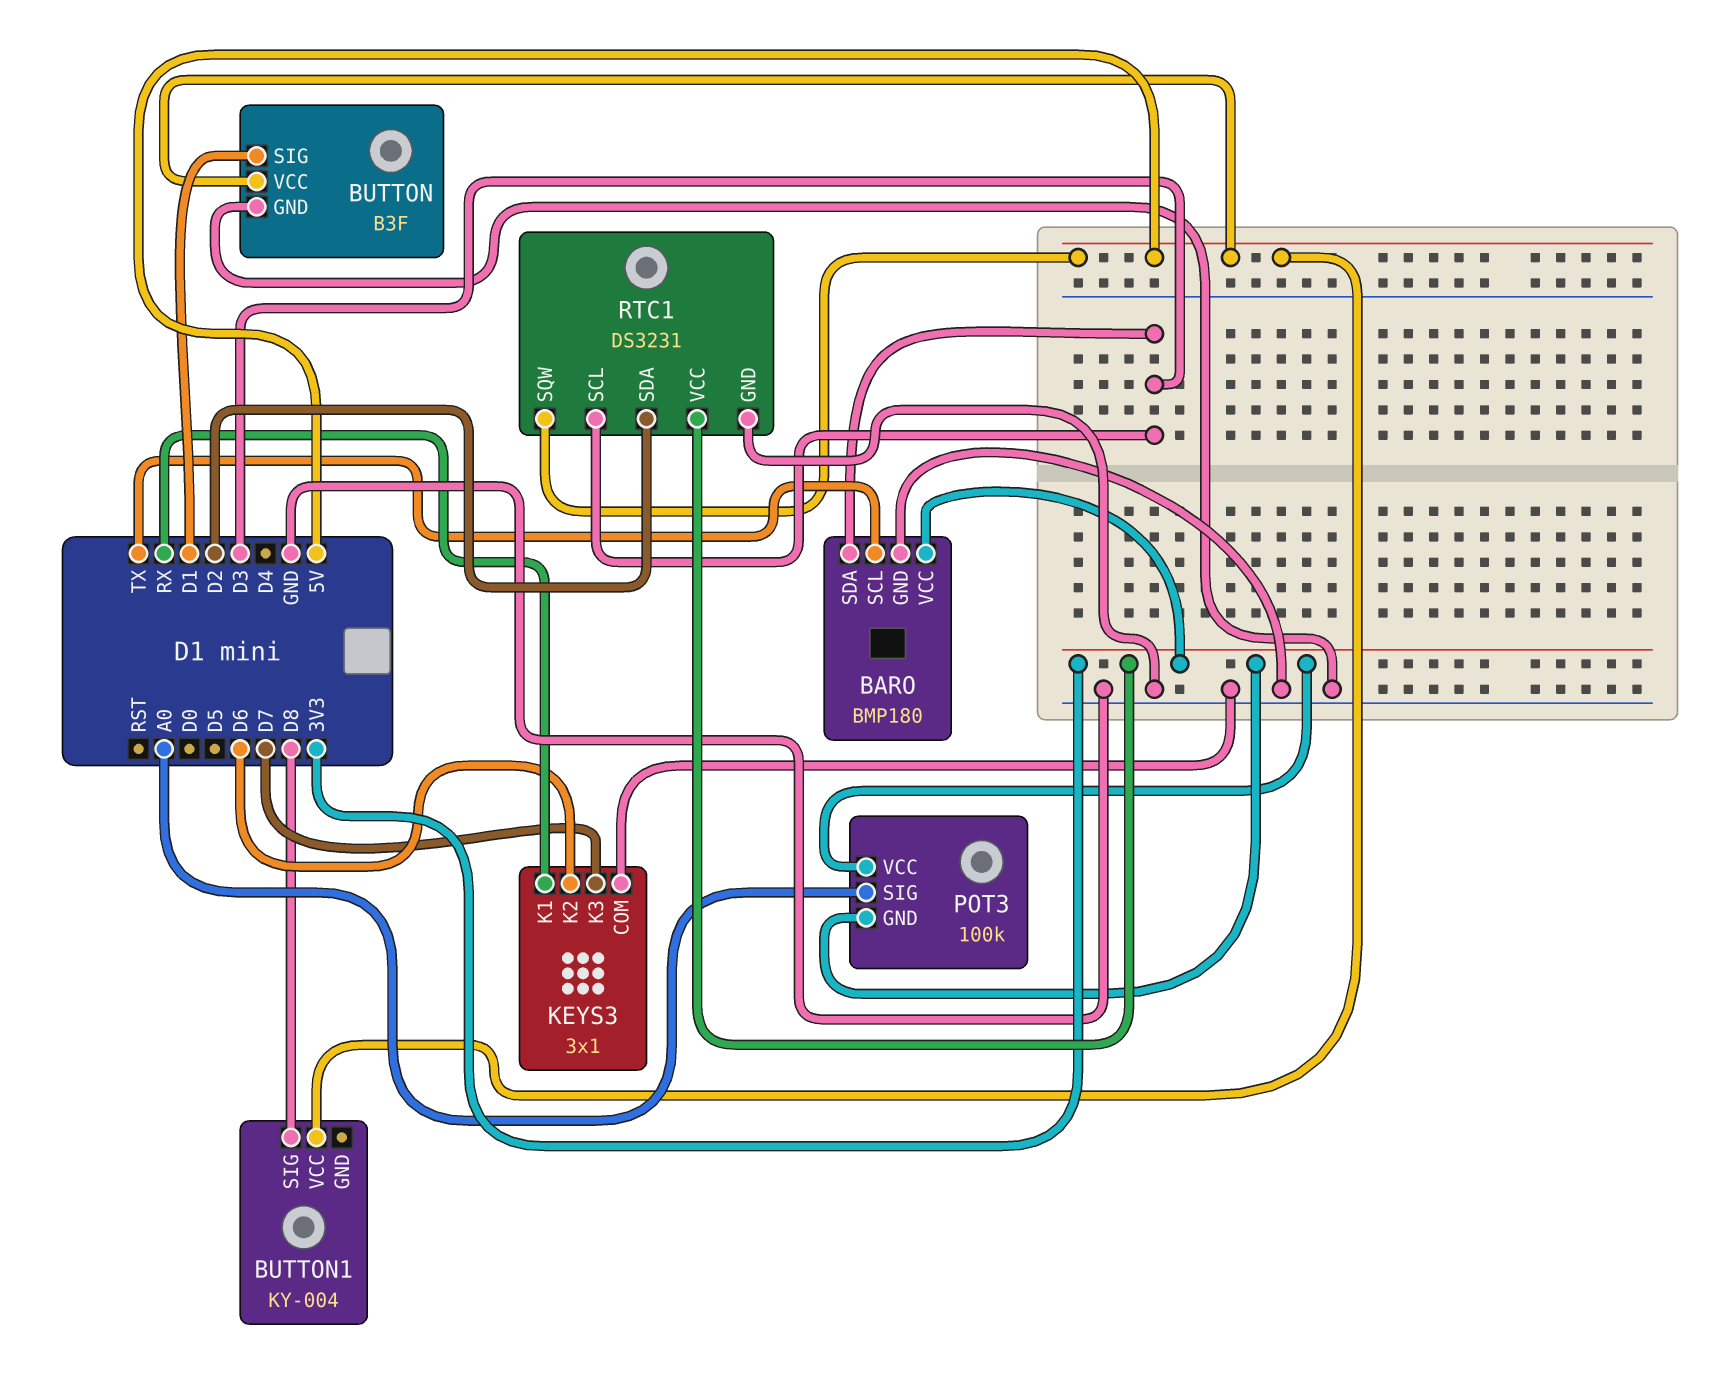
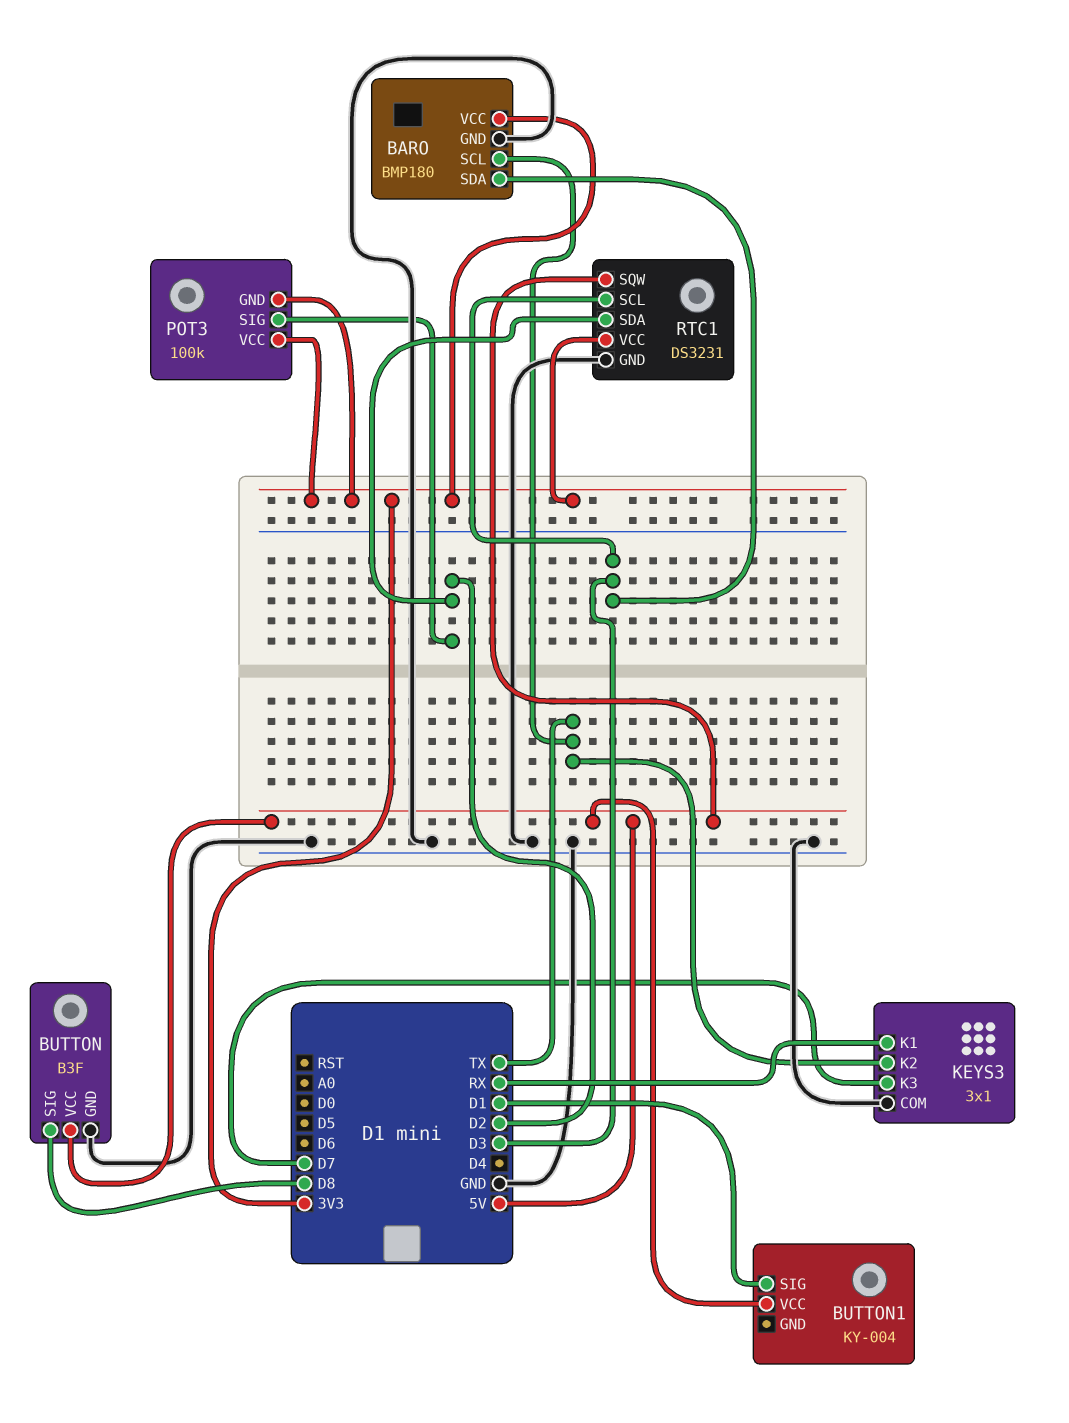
BUTTON pin SIG: D1 -> D8
BUTTON1 pin SIG: D8 -> D1
KEYS3 pin K2: D6 -> TX
POT3 pin SIG: A0 -> D2

